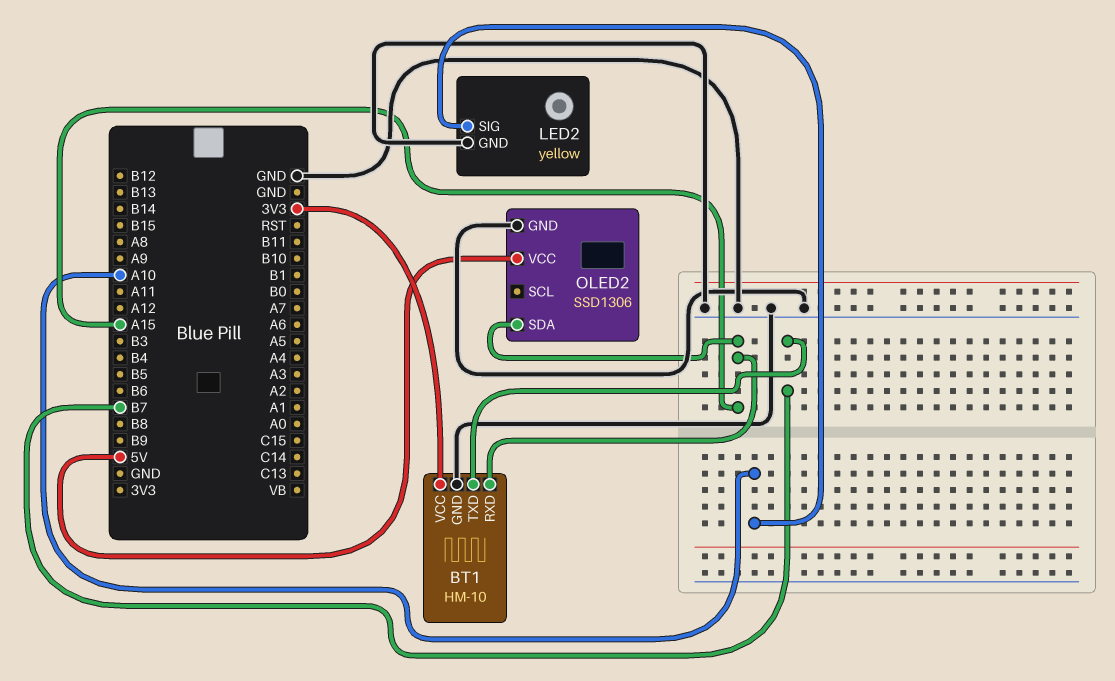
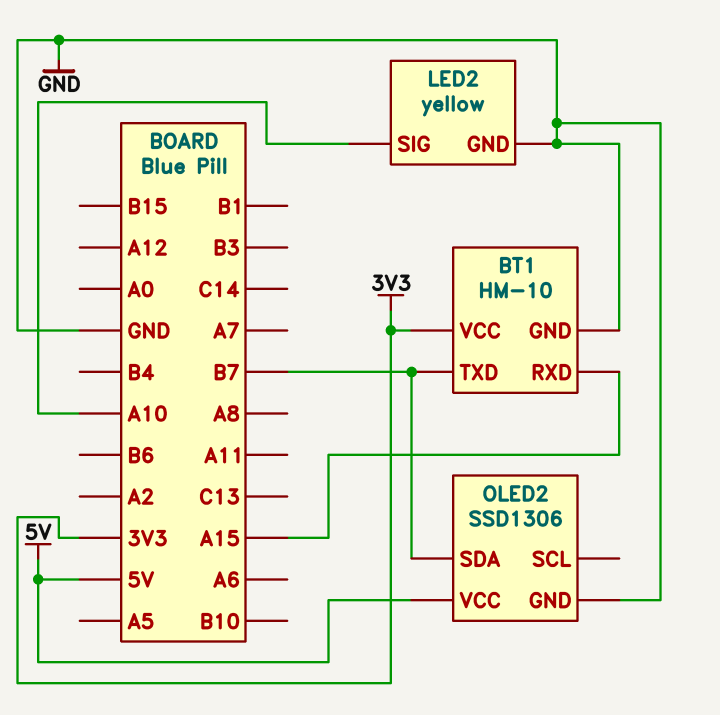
OLED2 pin SDA: A15 -> B7

